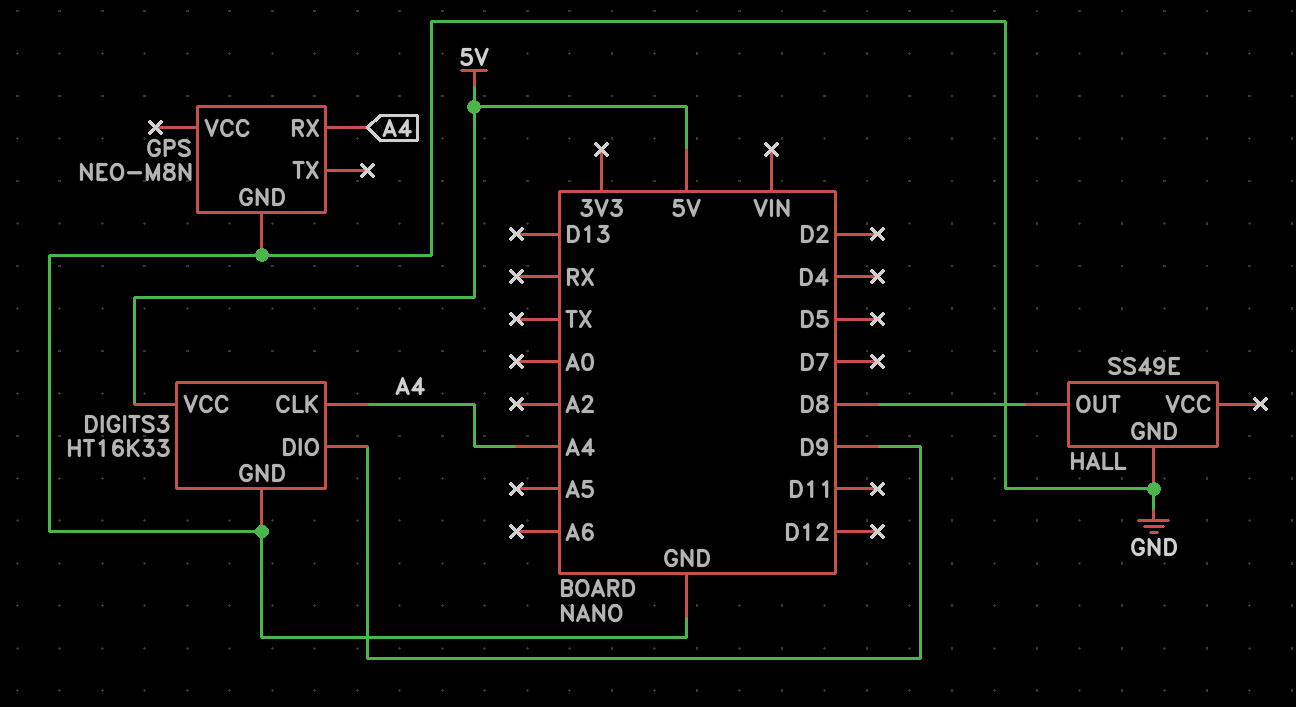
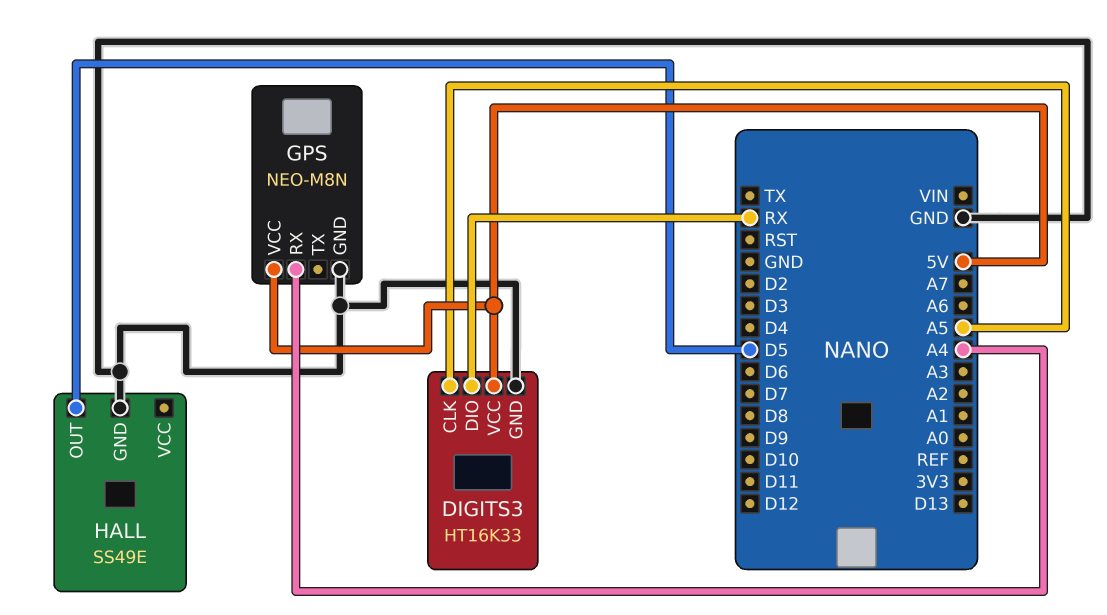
DIGITS3 pin CLK: A4 -> A5
DIGITS3 pin DIO: D9 -> RX
GPS pin VCC: none -> 5V
HALL pin OUT: D8 -> D5

